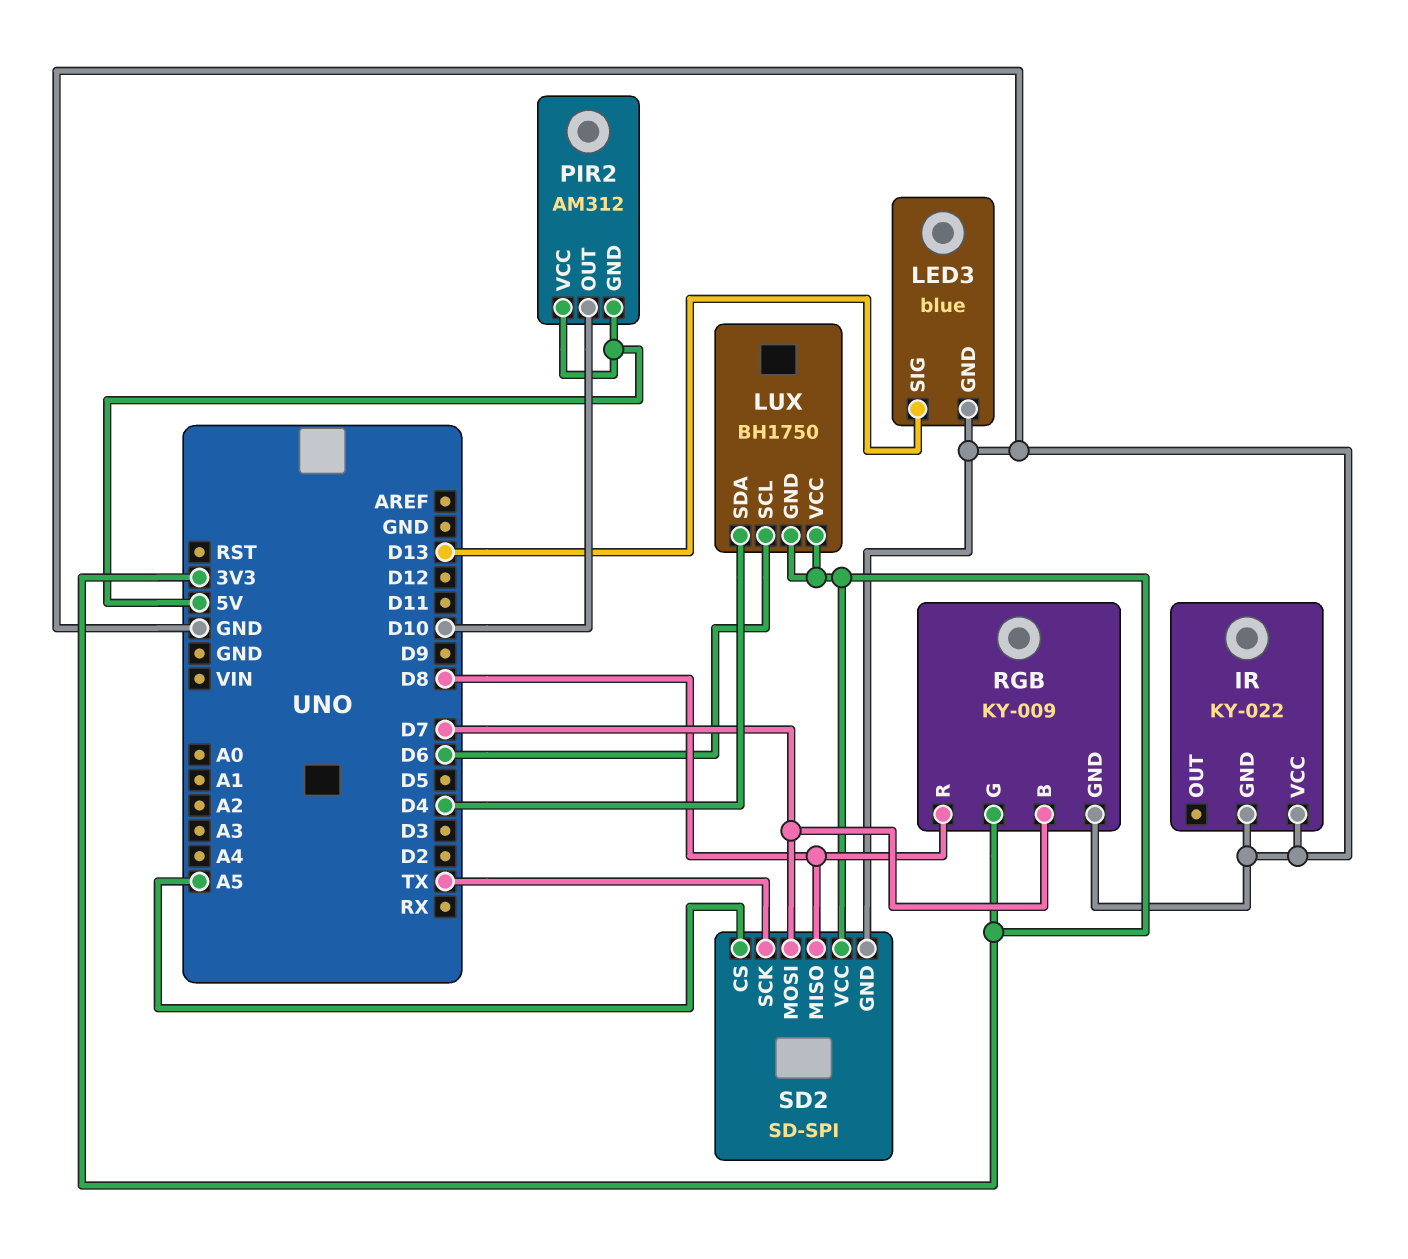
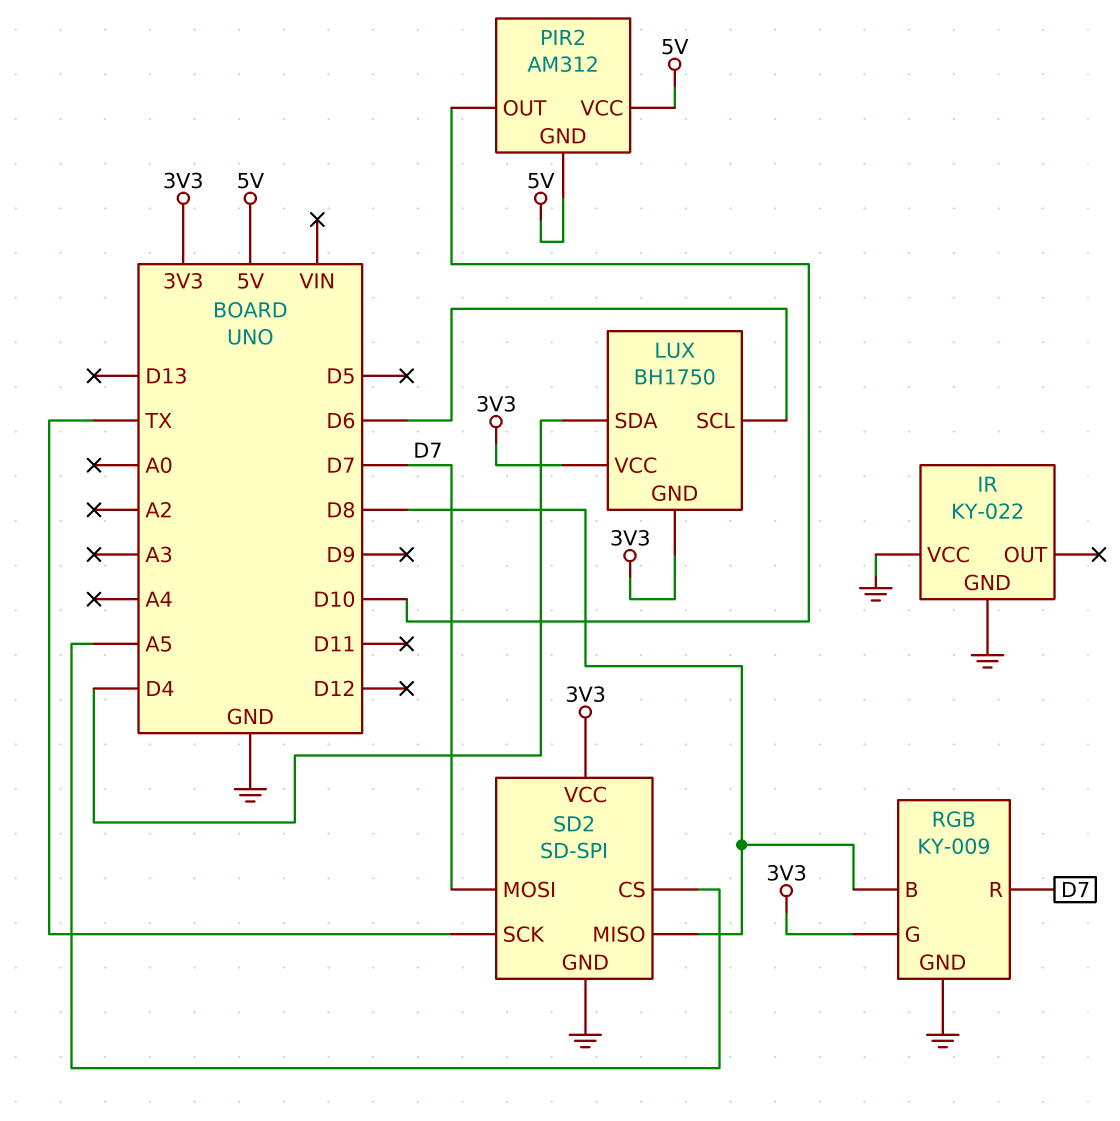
LED3: blue -> none
LED3 pin GND: GND -> none
LED3 pin SIG: D13 -> none
RGB pin B: D7 -> D8
RGB pin R: D8 -> D7

